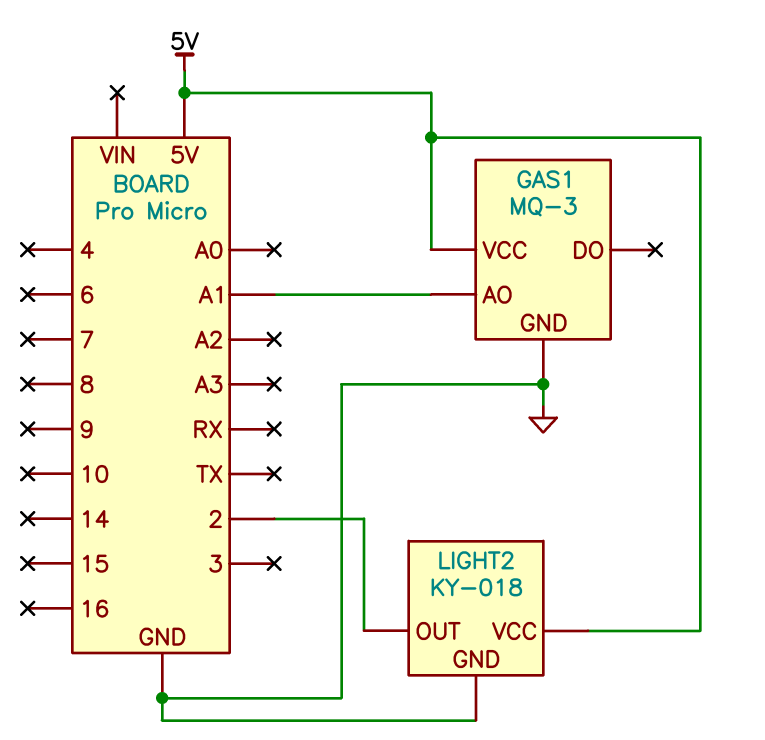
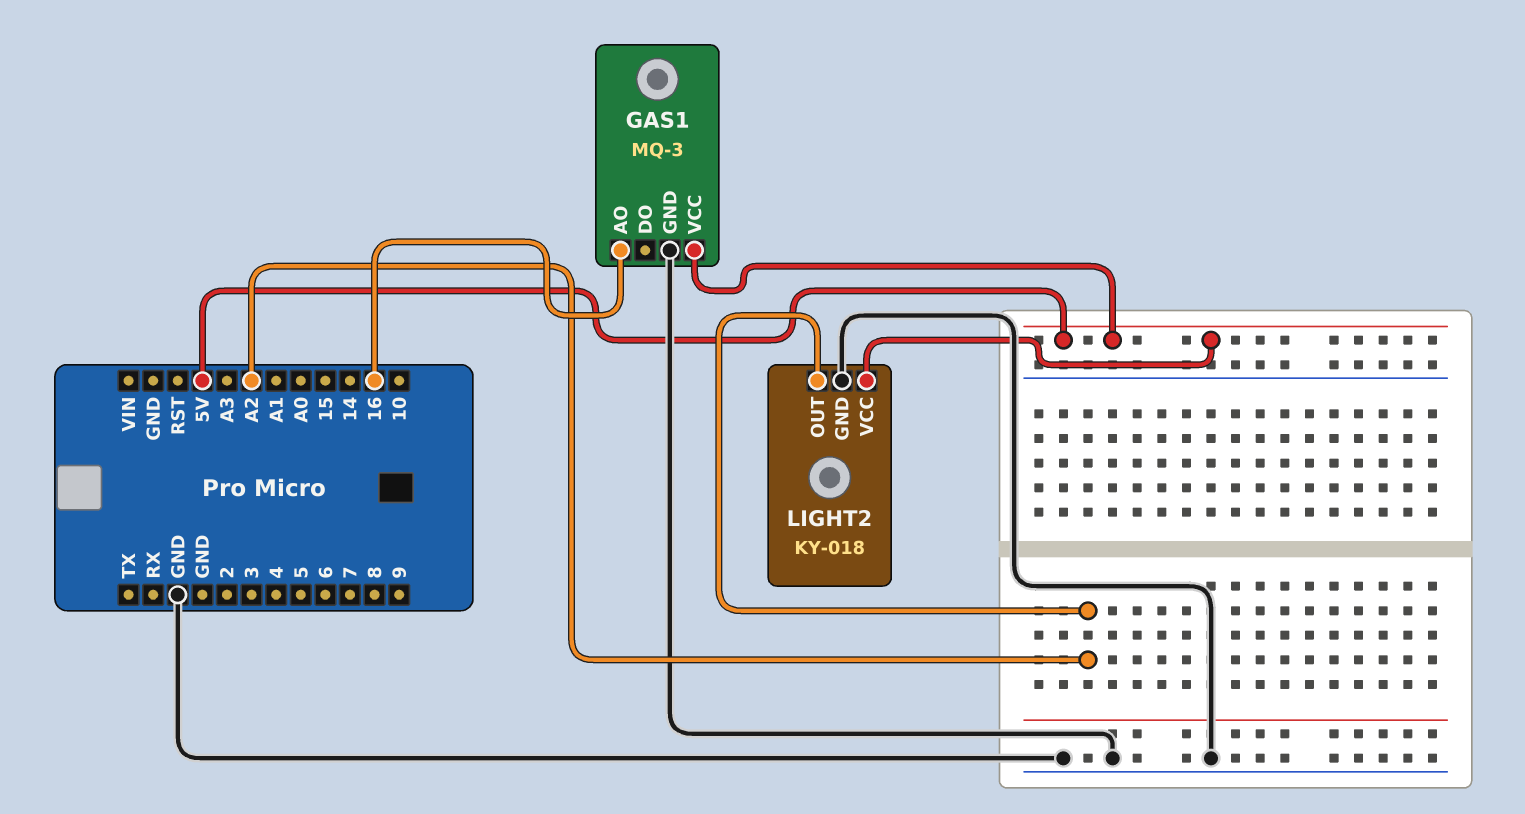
GAS1 pin AO: A1 -> 16
LIGHT2 pin OUT: 2 -> A2

